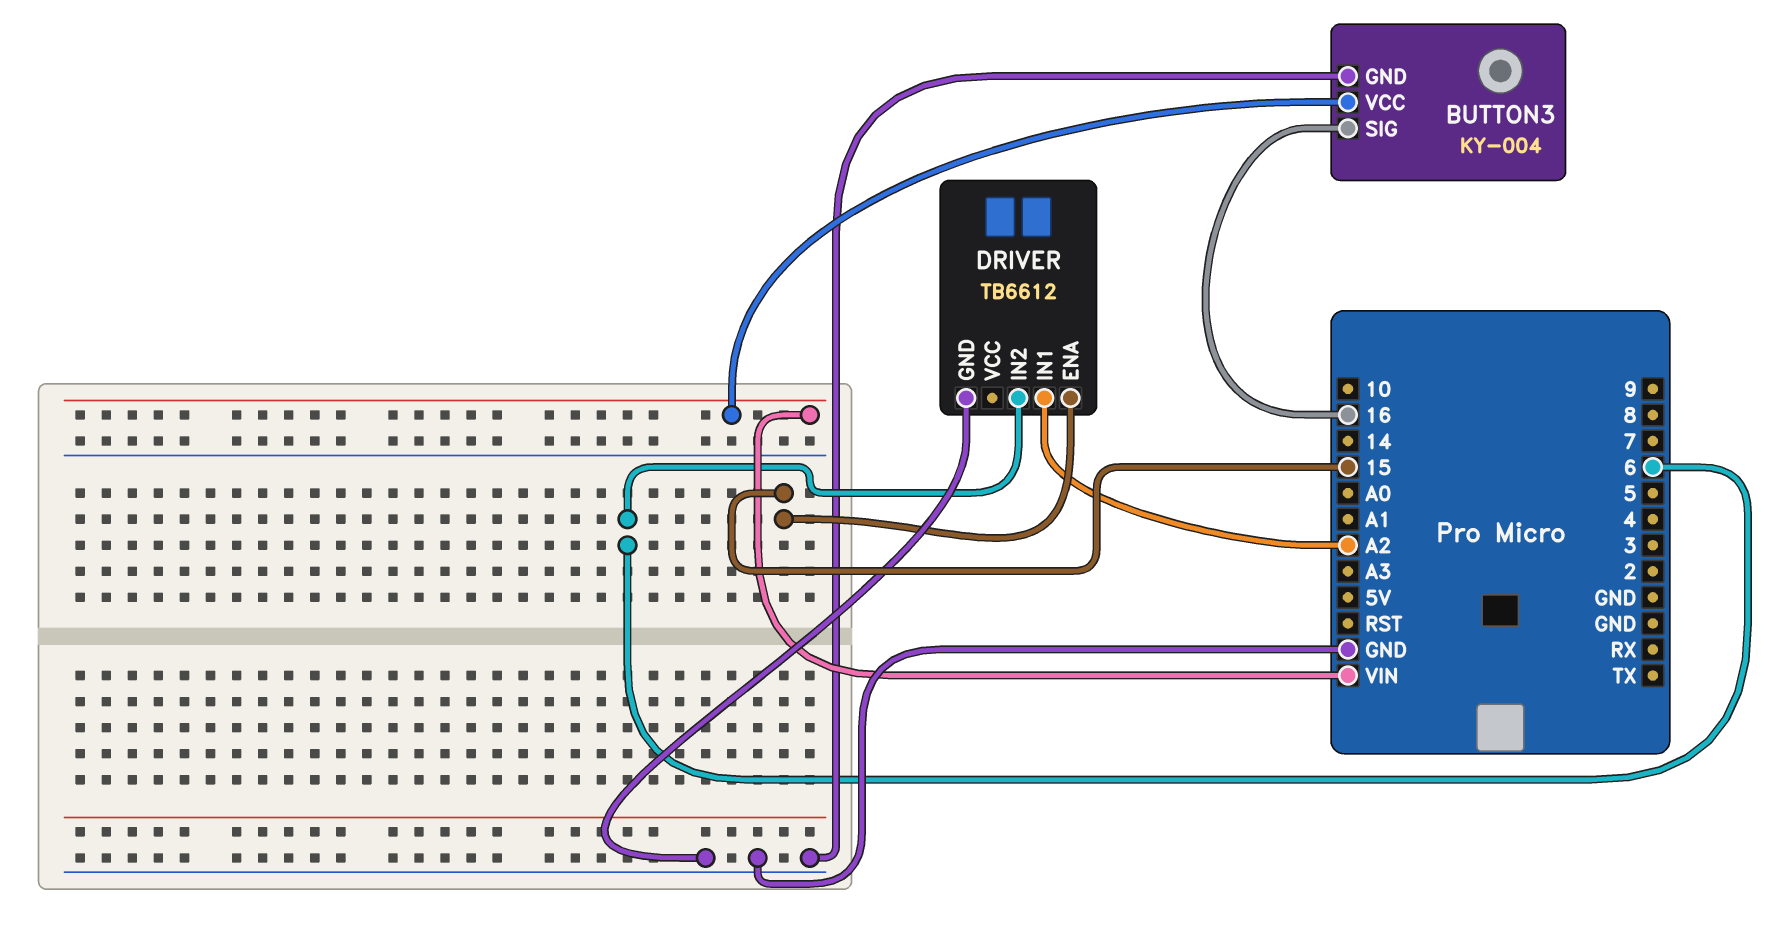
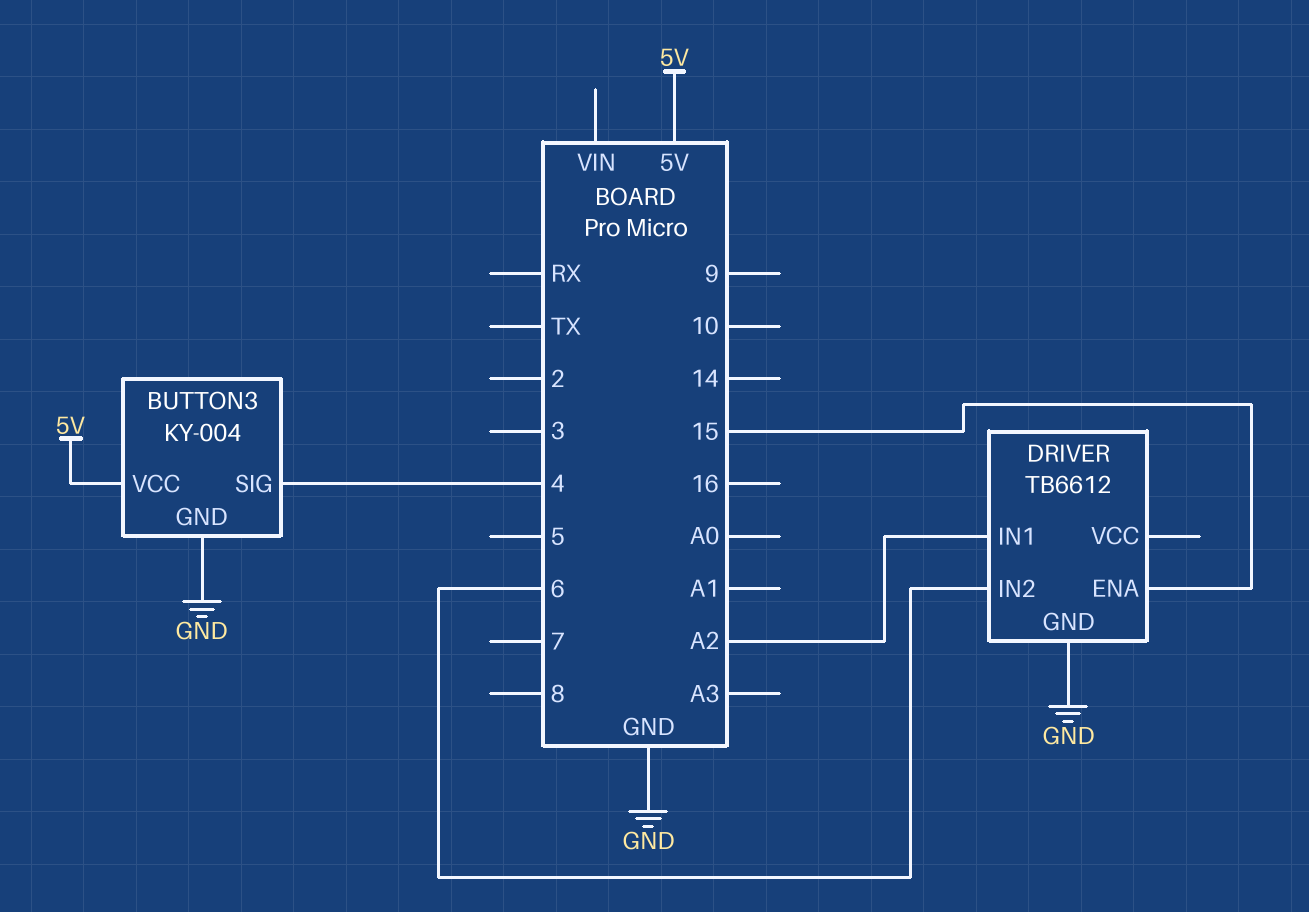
BUTTON3 pin SIG: 16 -> 4
BUTTON3 pin VCC: VIN -> 5V

